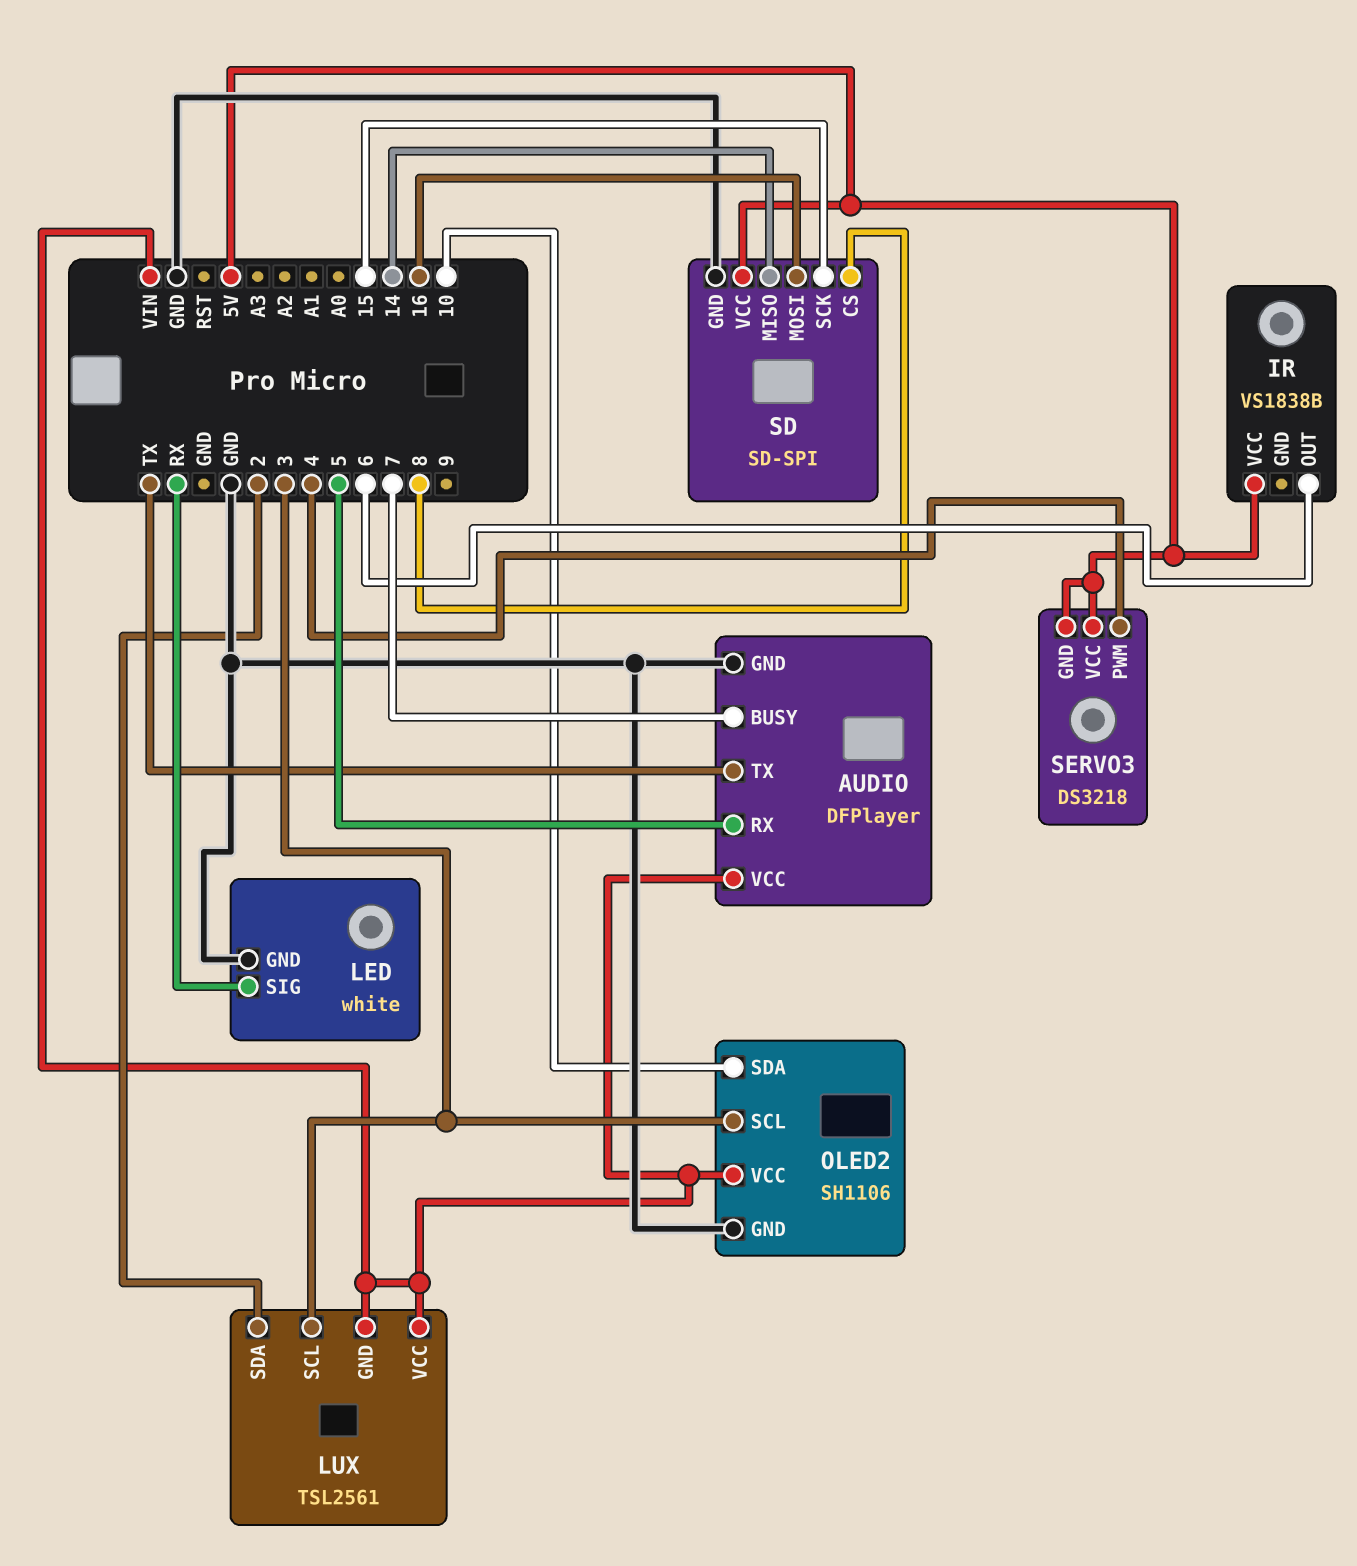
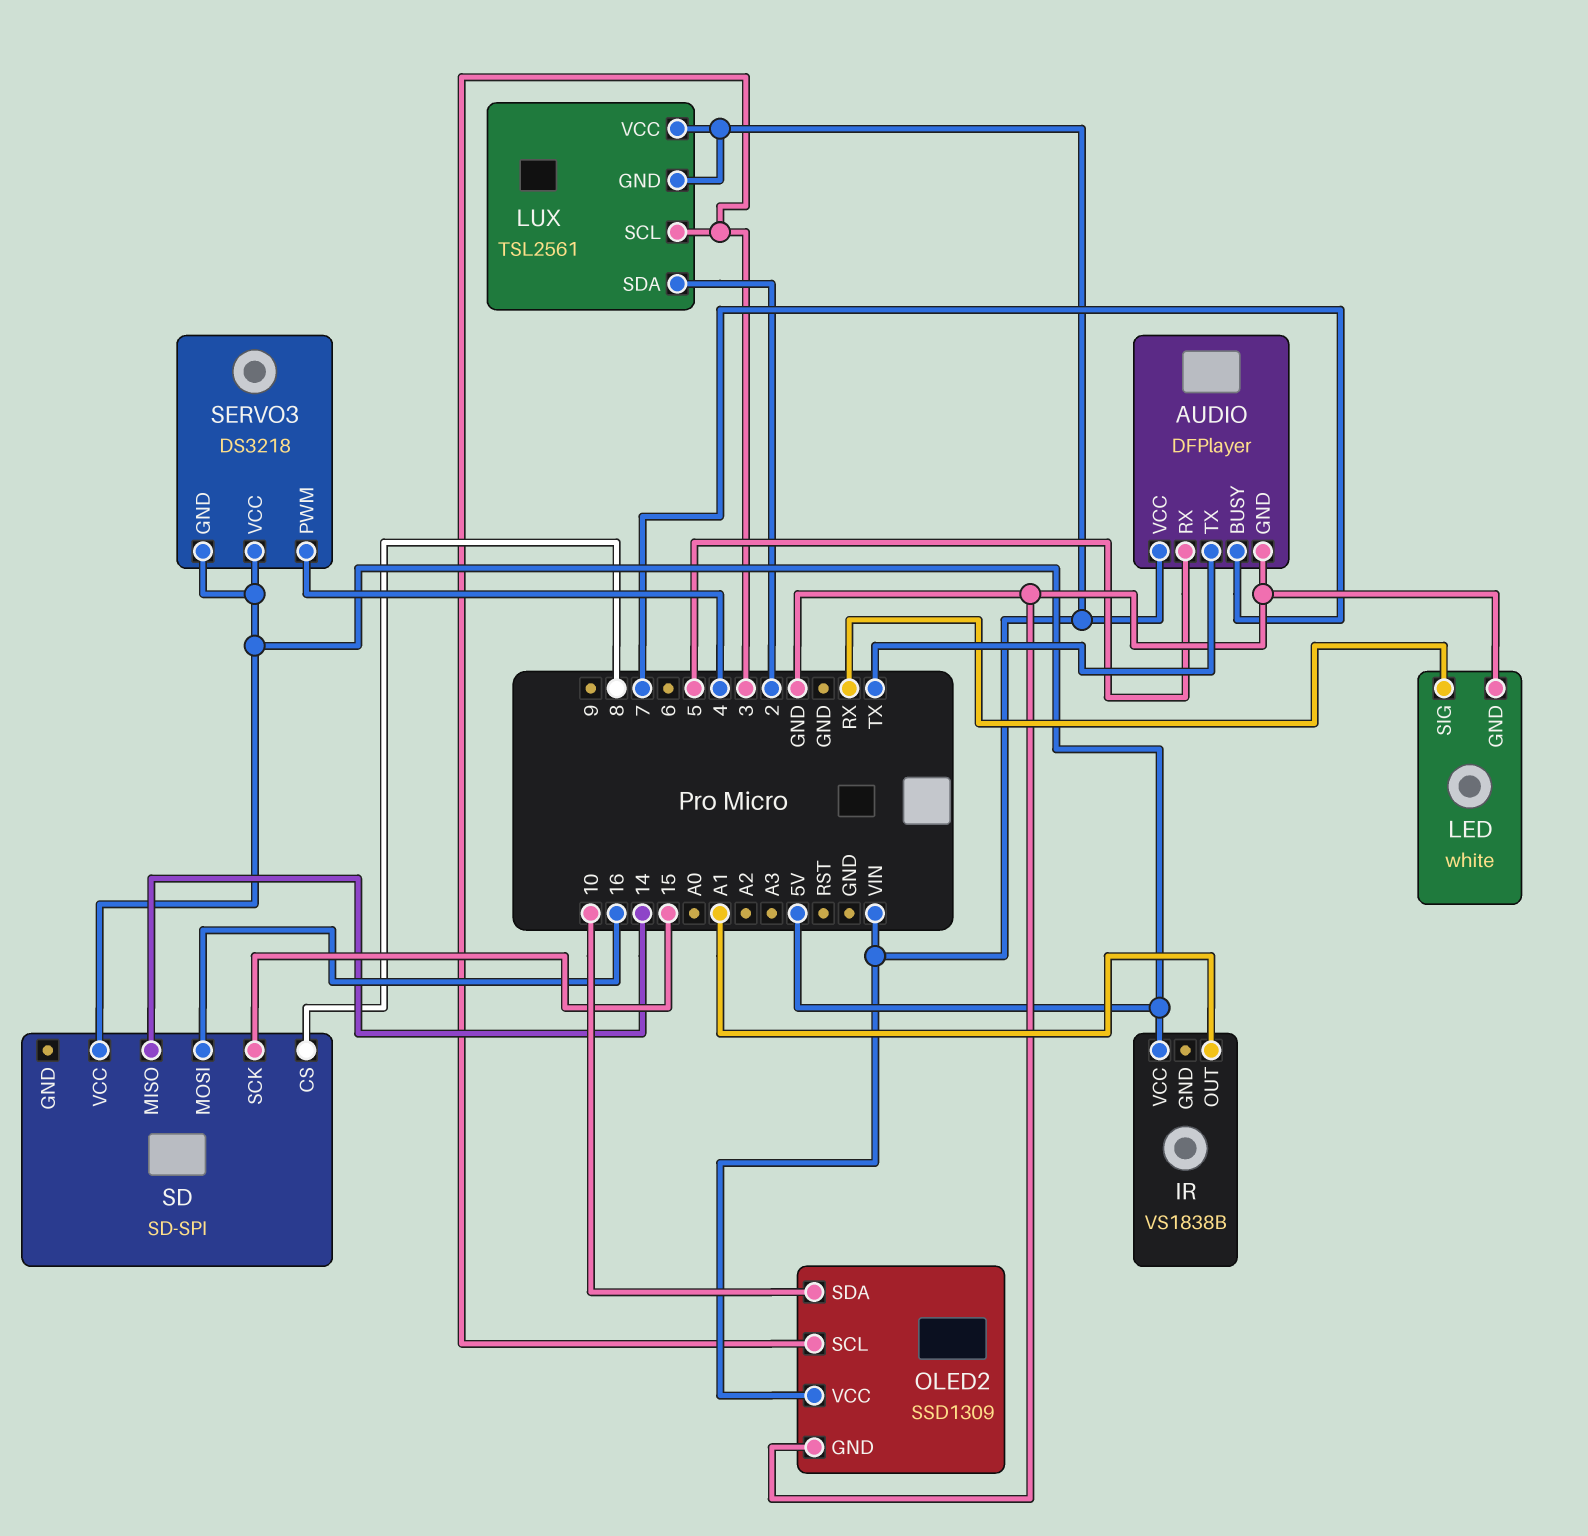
IR pin OUT: 6 -> A1
OLED2: SH1106 -> SSD1309
SD pin GND: GND -> none

